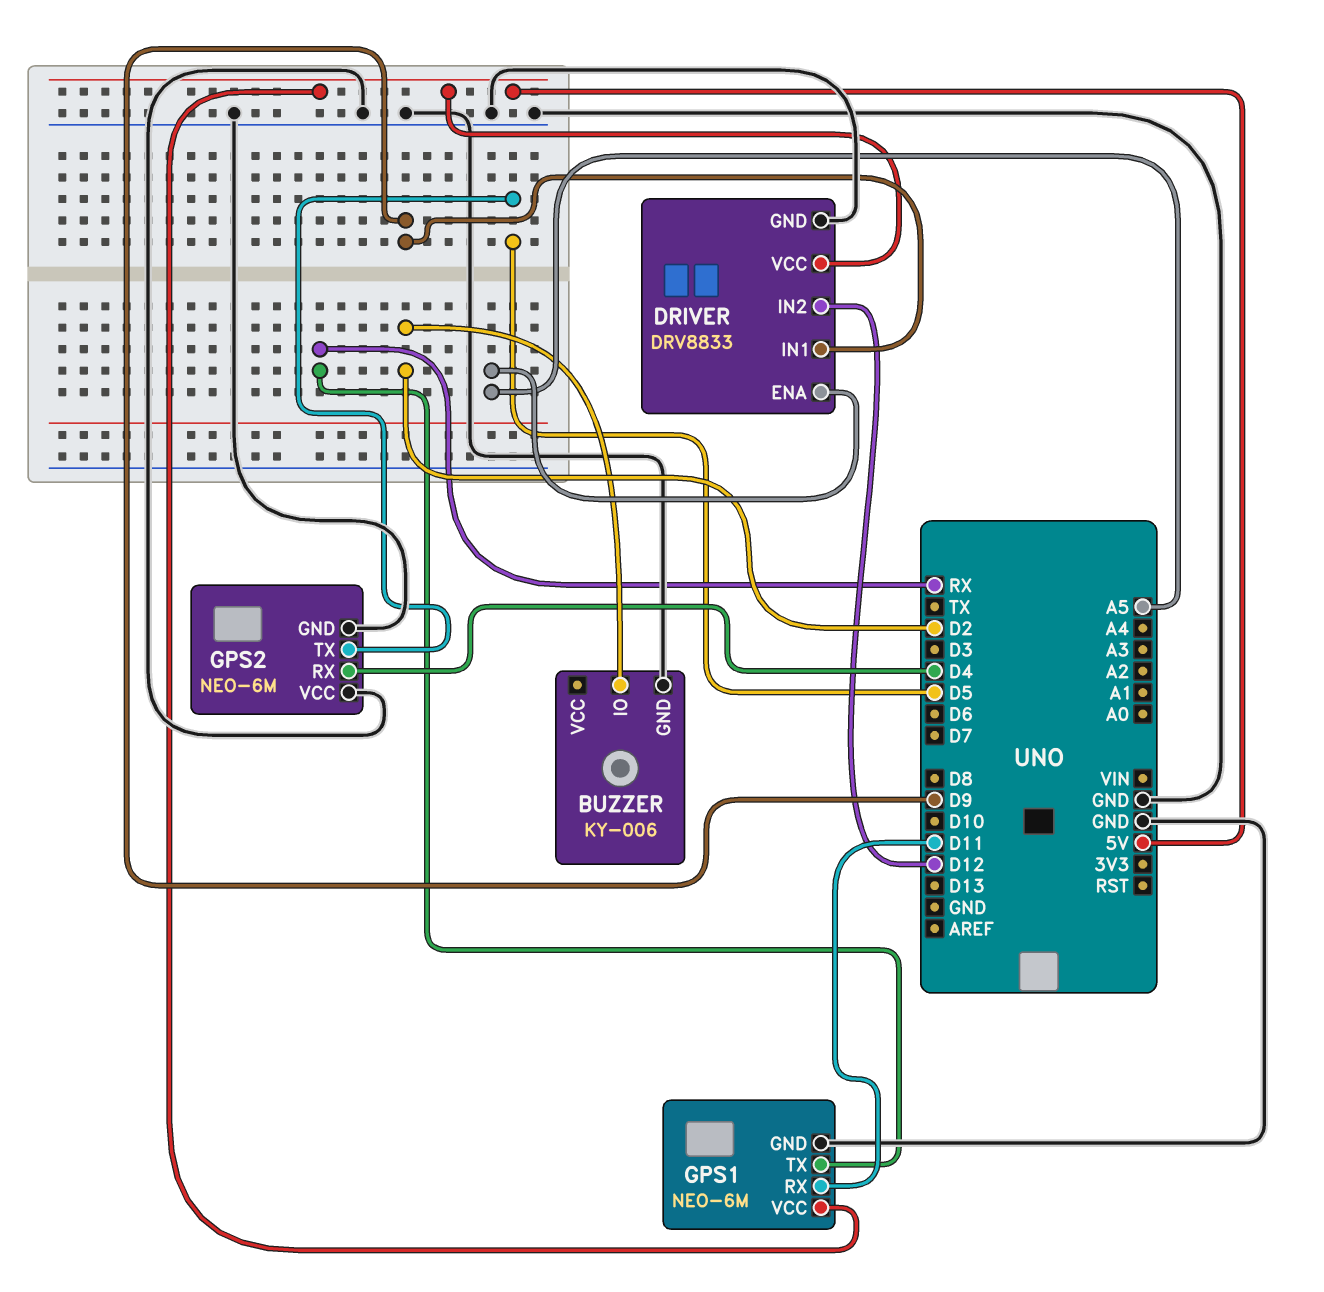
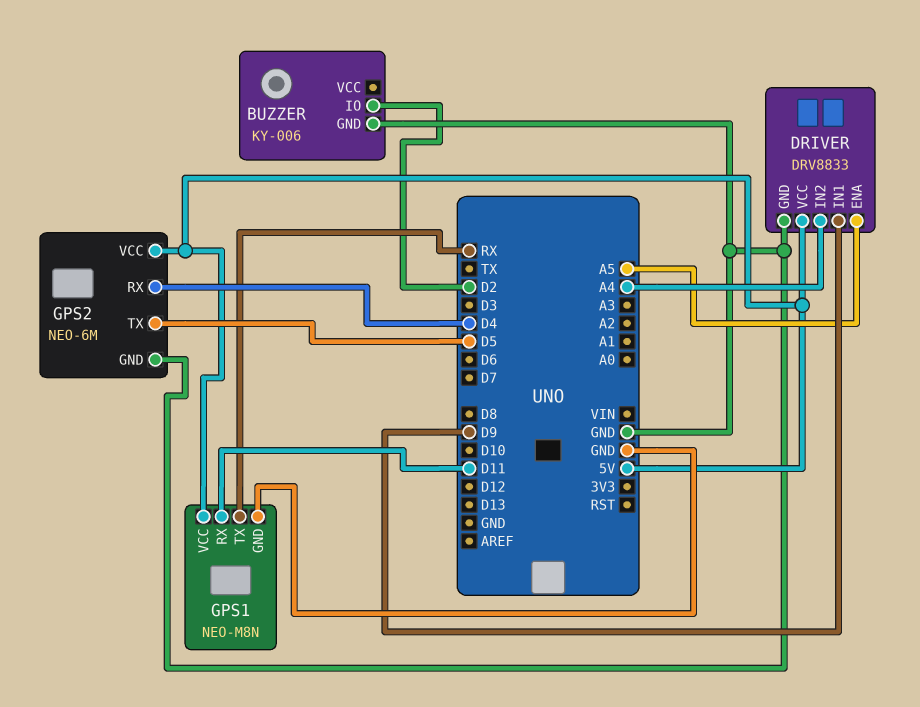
DRIVER pin IN2: D12 -> A4
GPS1: NEO-6M -> NEO-M8N
GPS2 pin VCC: GND -> 5V

